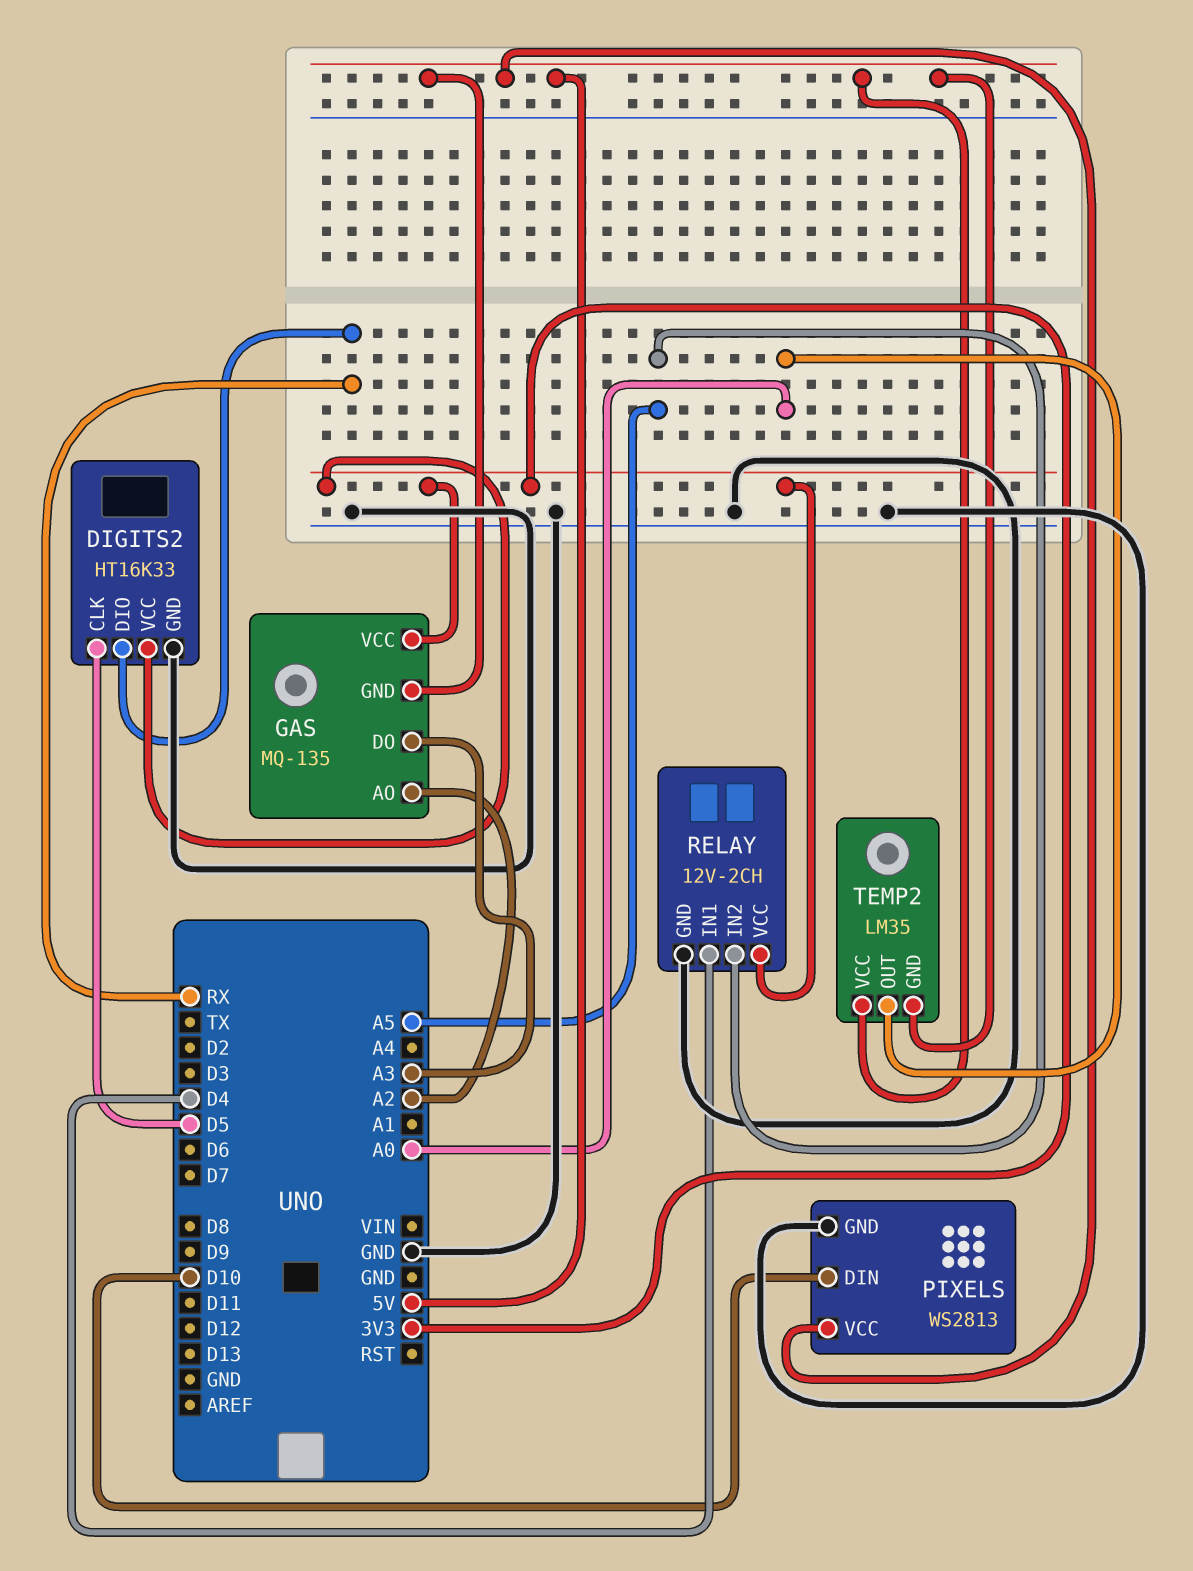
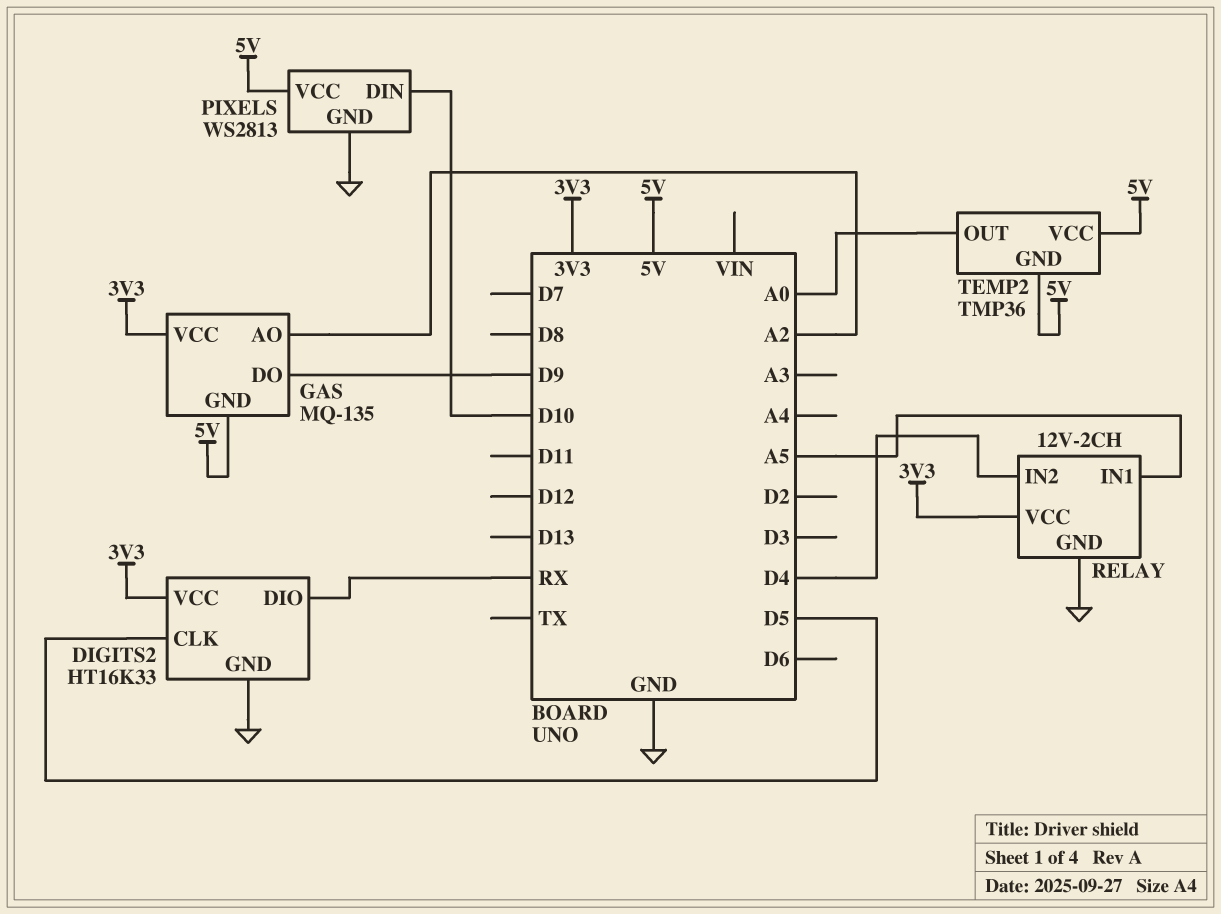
GAS pin DO: A3 -> D9
RELAY pin IN1: D4 -> A5
RELAY pin IN2: A5 -> D4
TEMP2: LM35 -> TMP36

